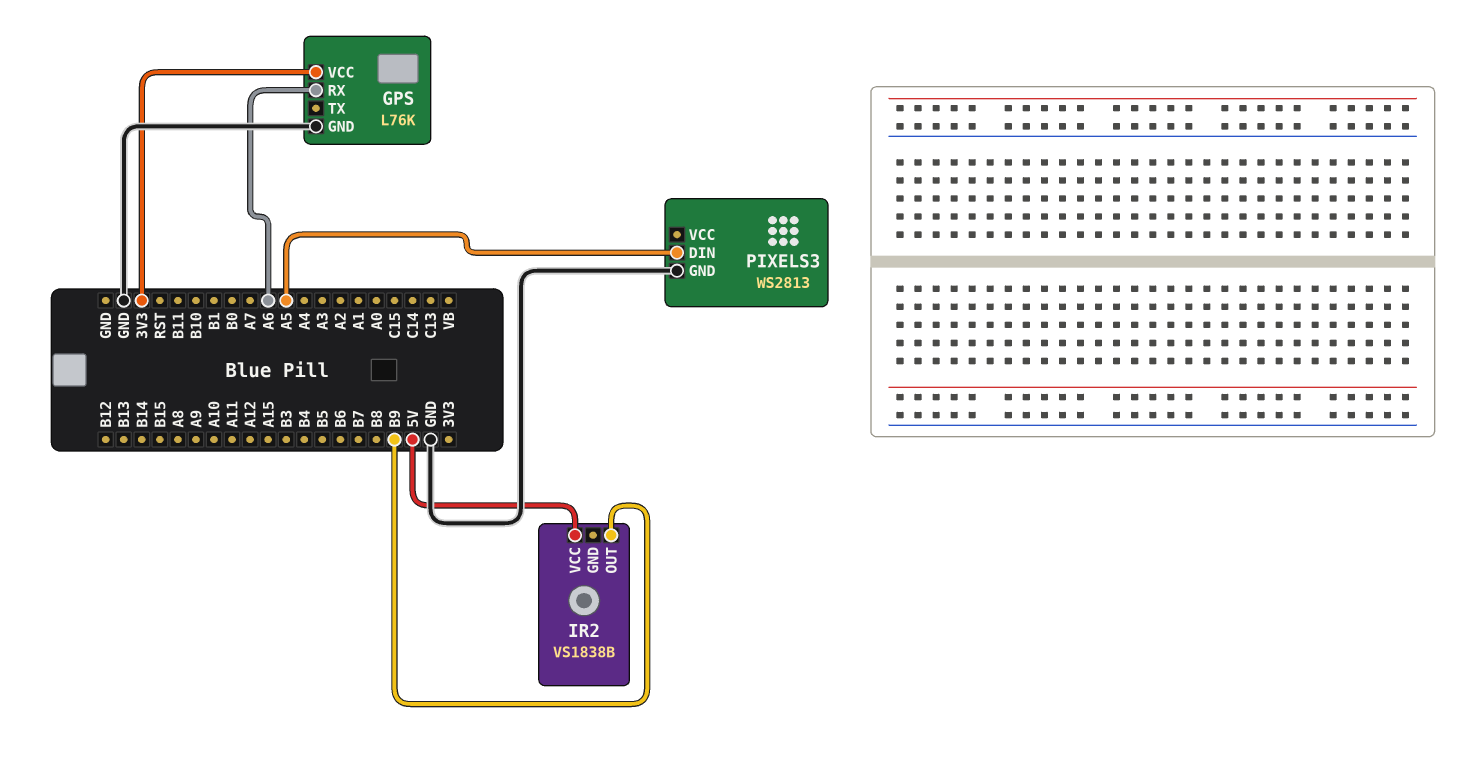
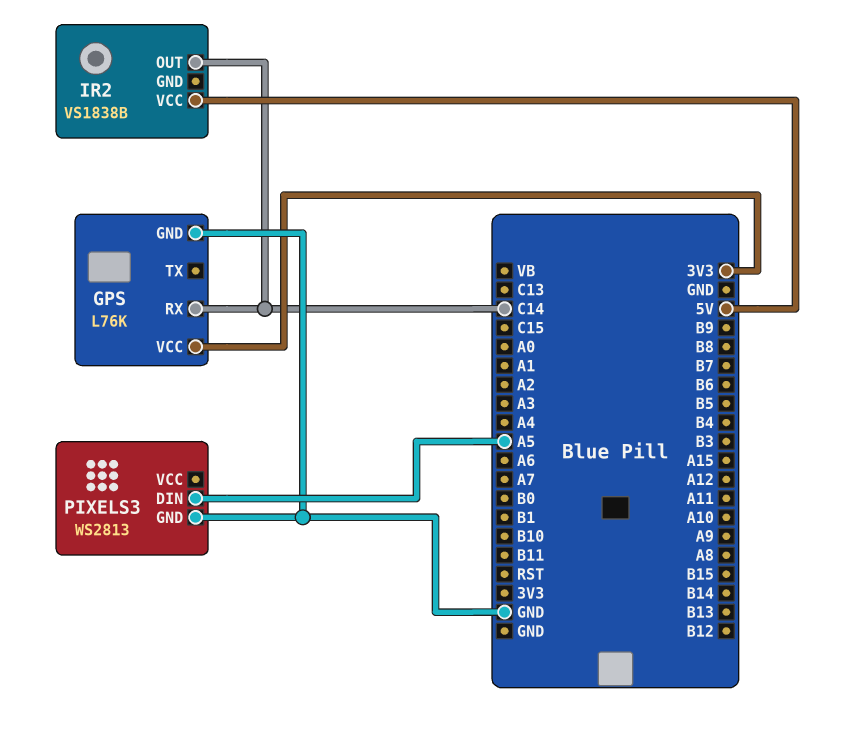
GPS pin RX: A6 -> C14
IR2 pin OUT: B9 -> C14

